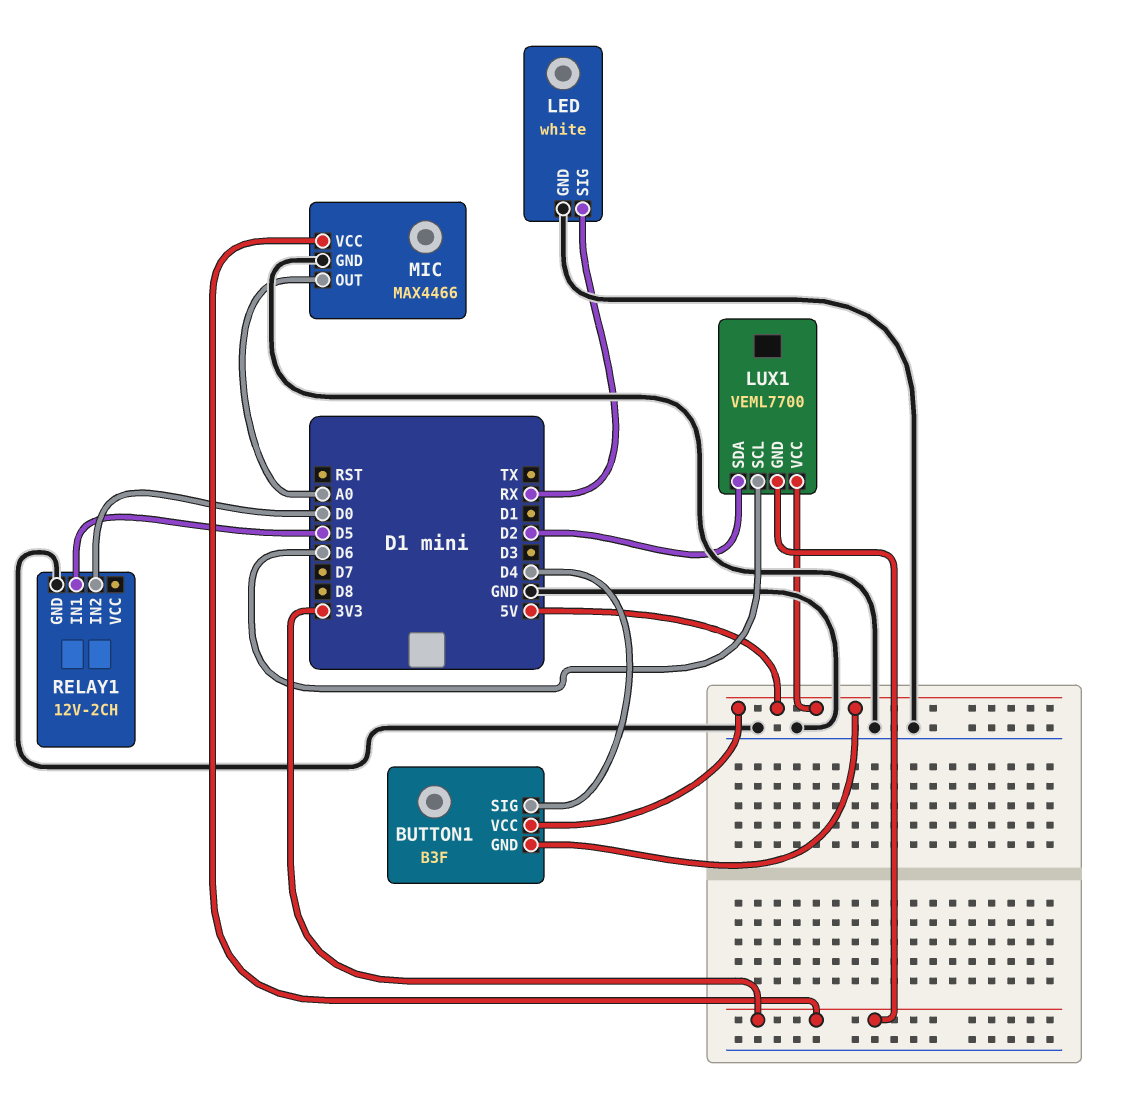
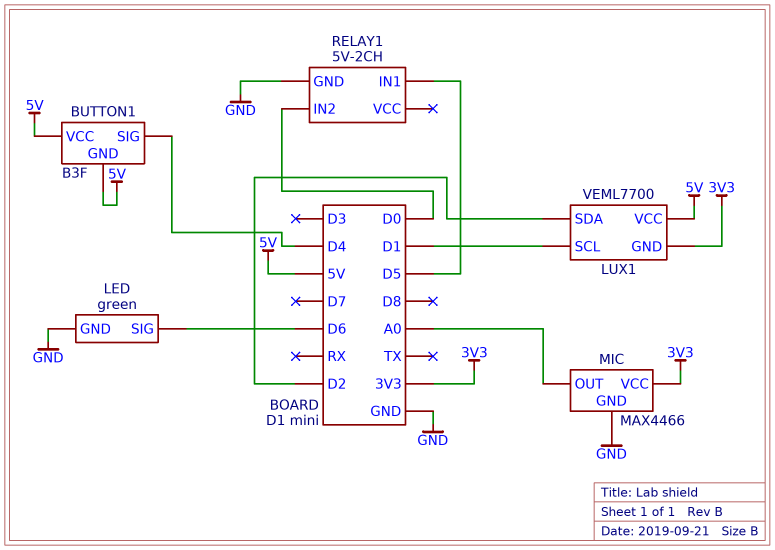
LED: white -> green
LED pin SIG: RX -> D6
LUX1 pin SCL: D6 -> D1
RELAY1: 12V-2CH -> 5V-2CH

